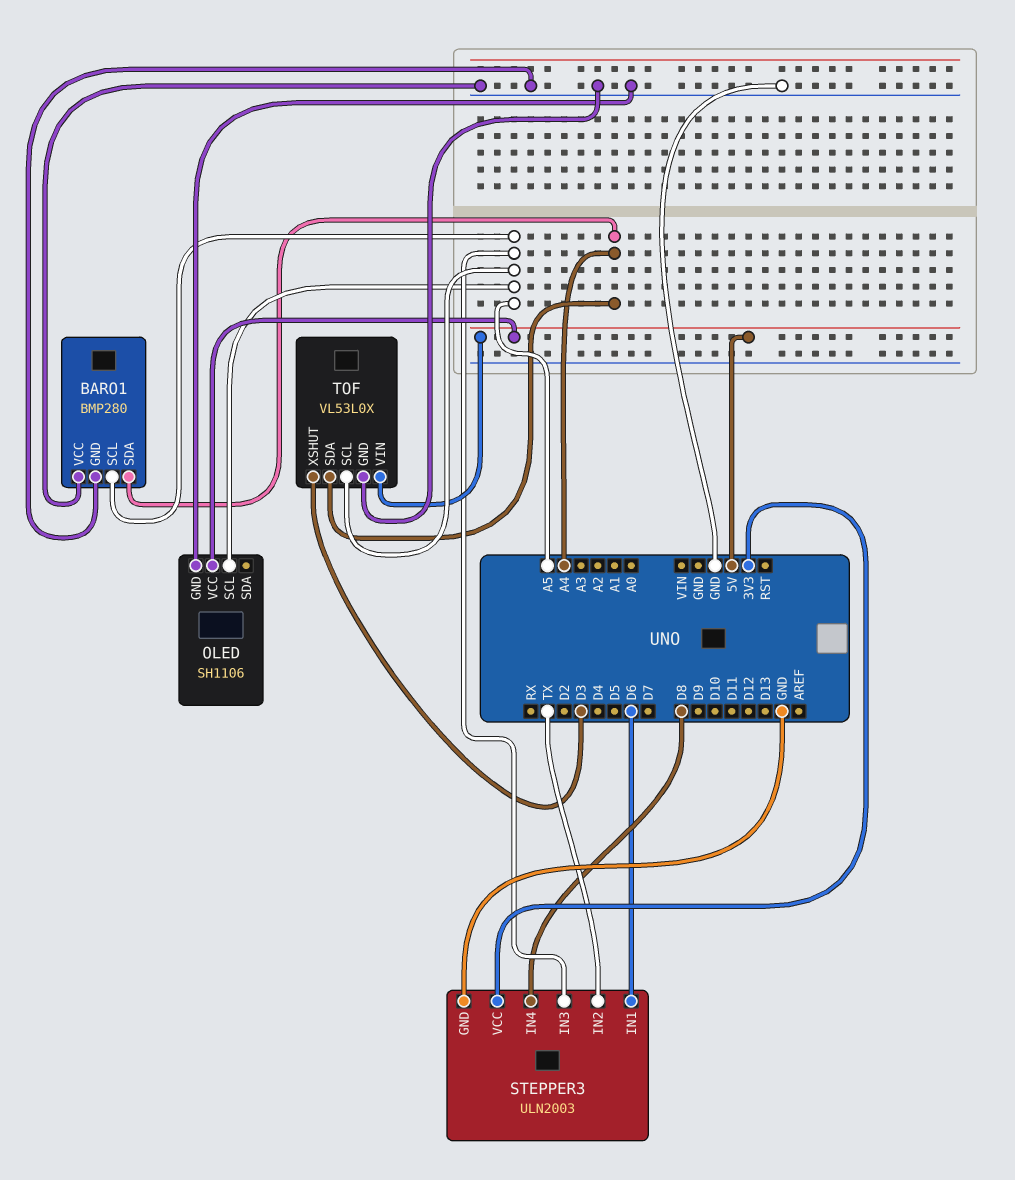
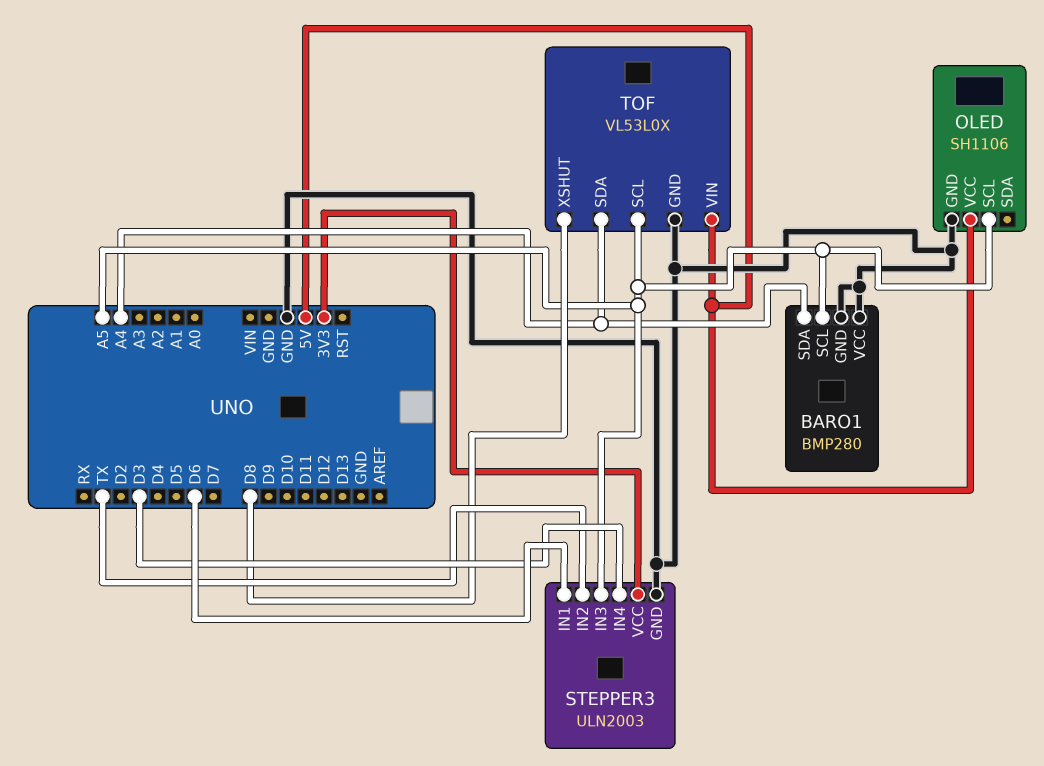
STEPPER3 pin IN4: D8 -> D3
TOF pin XSHUT: D3 -> D8

